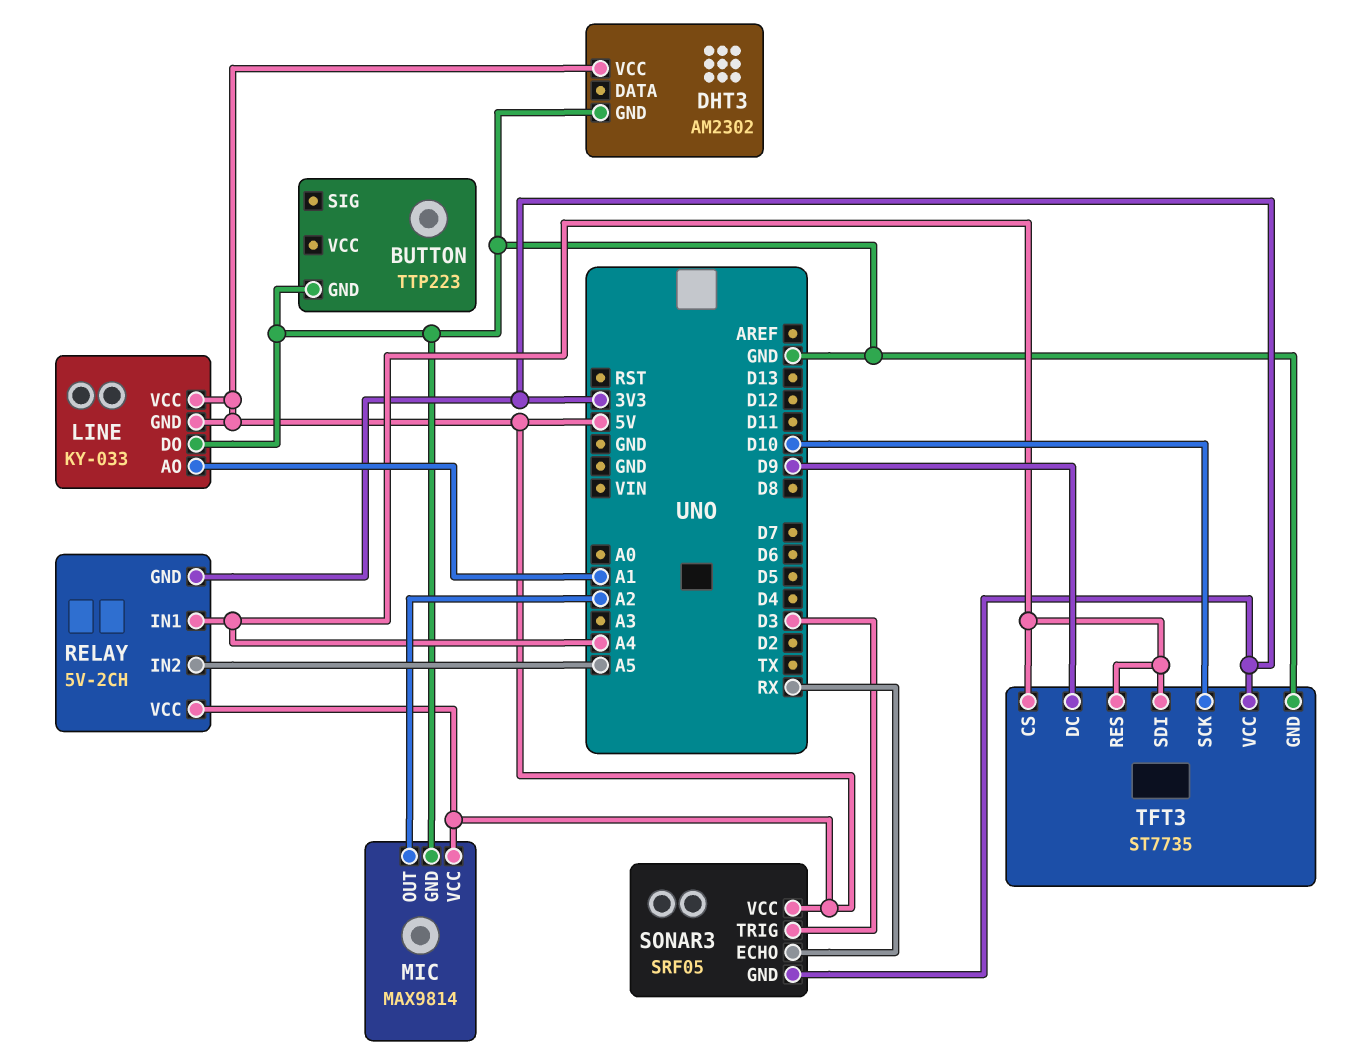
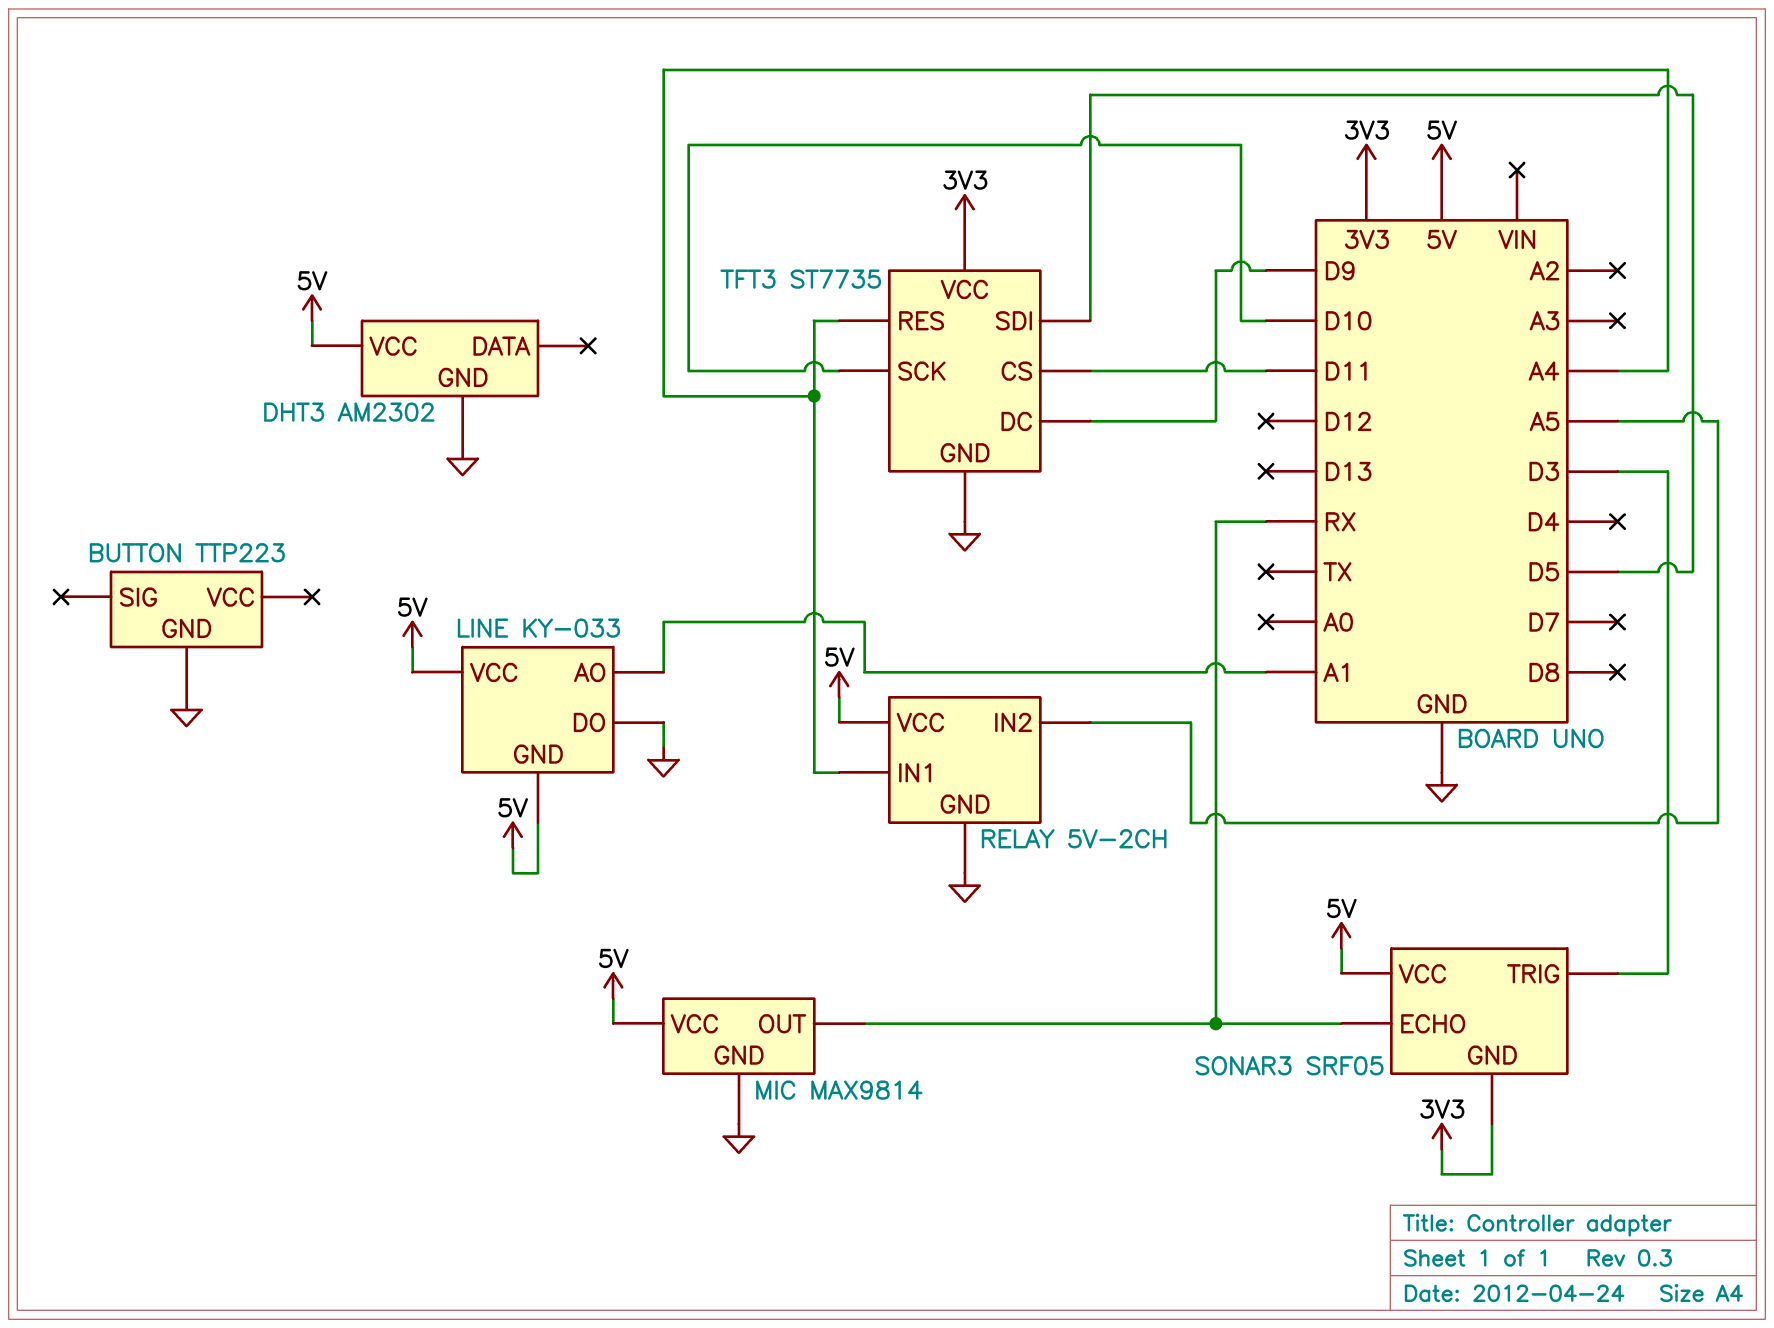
MIC pin OUT: A2 -> RX
RELAY pin GND: 3V3 -> GND
TFT3 pin CS: A4 -> D11
TFT3 pin SDI: A4 -> D5

